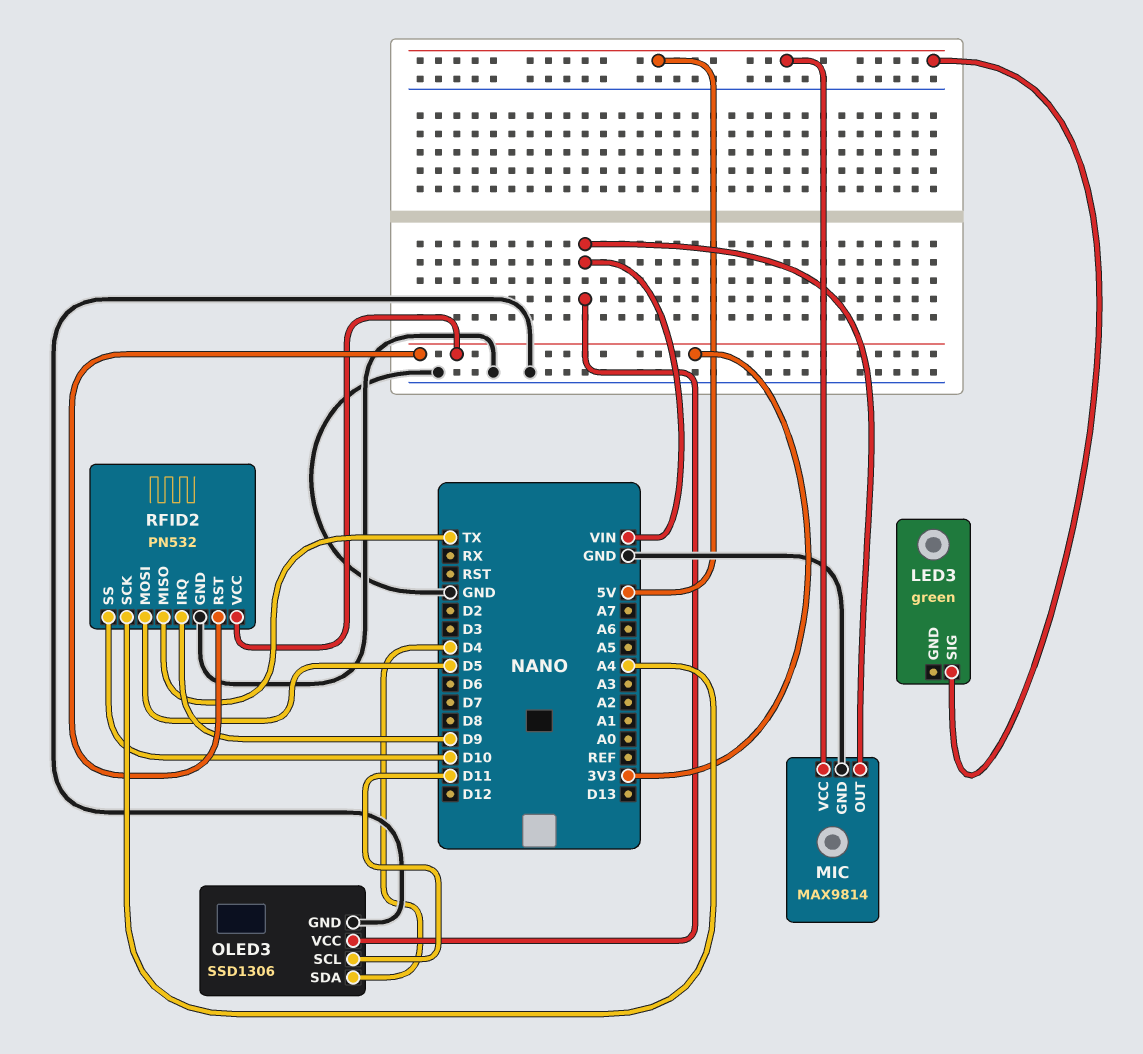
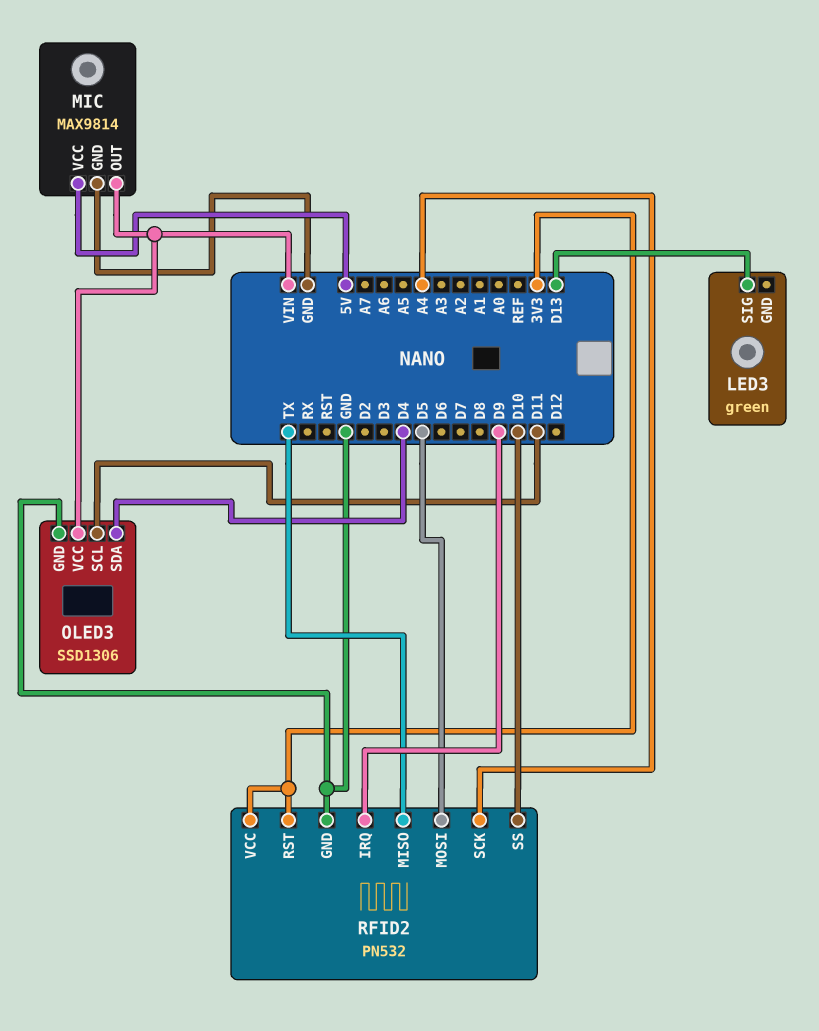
LED3 pin SIG: 5V -> D13

